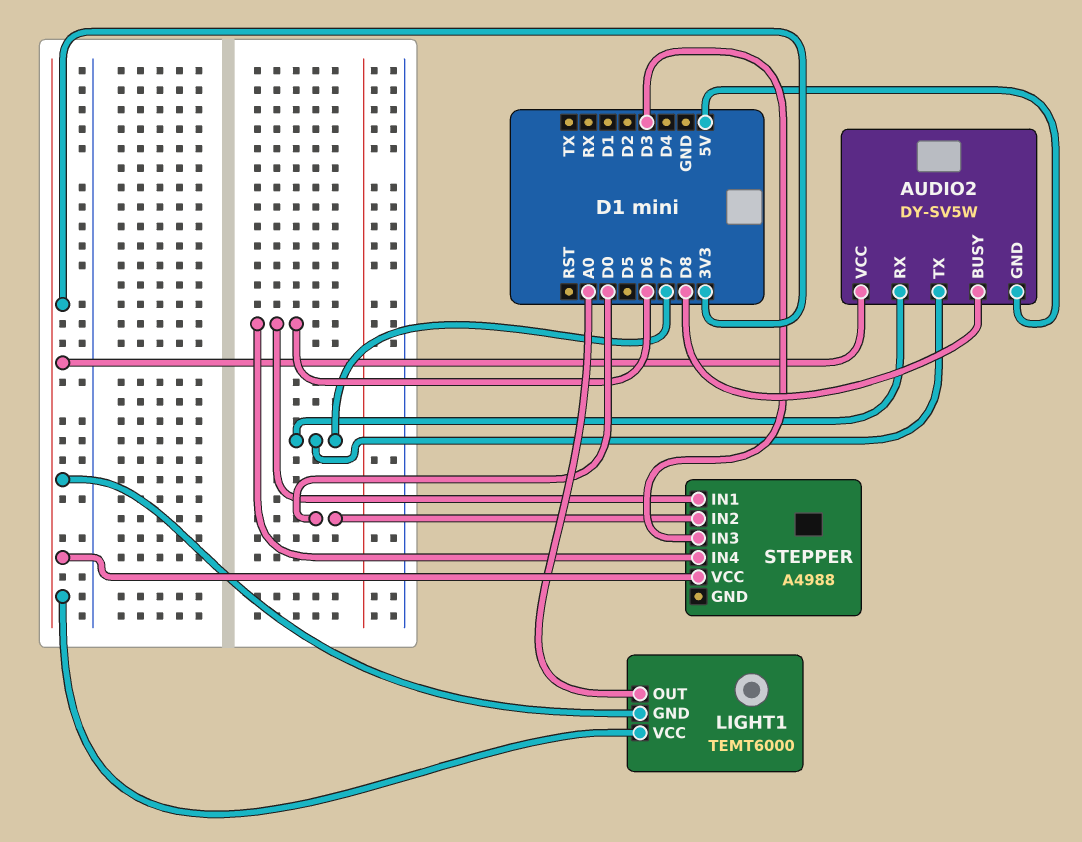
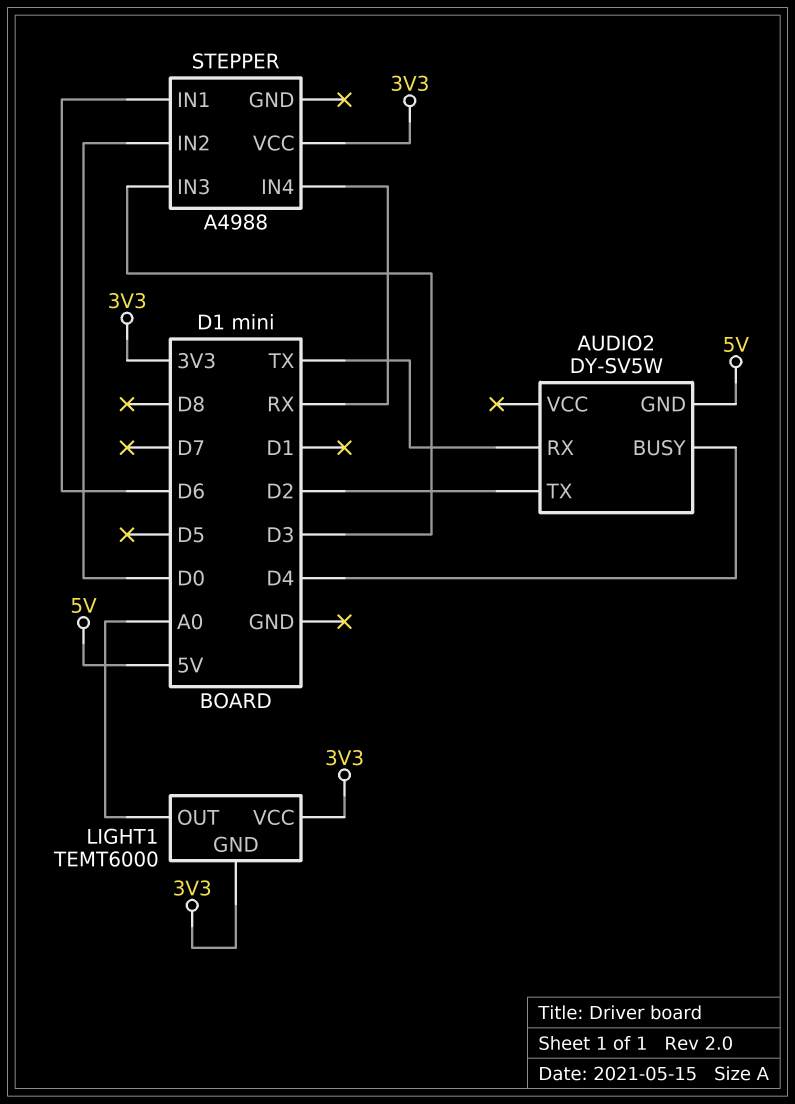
AUDIO2 pin BUSY: D8 -> D4
AUDIO2 pin RX: D7 -> TX
AUDIO2 pin TX: D7 -> D2
AUDIO2 pin VCC: 3V3 -> none
STEPPER pin IN4: D6 -> RX

